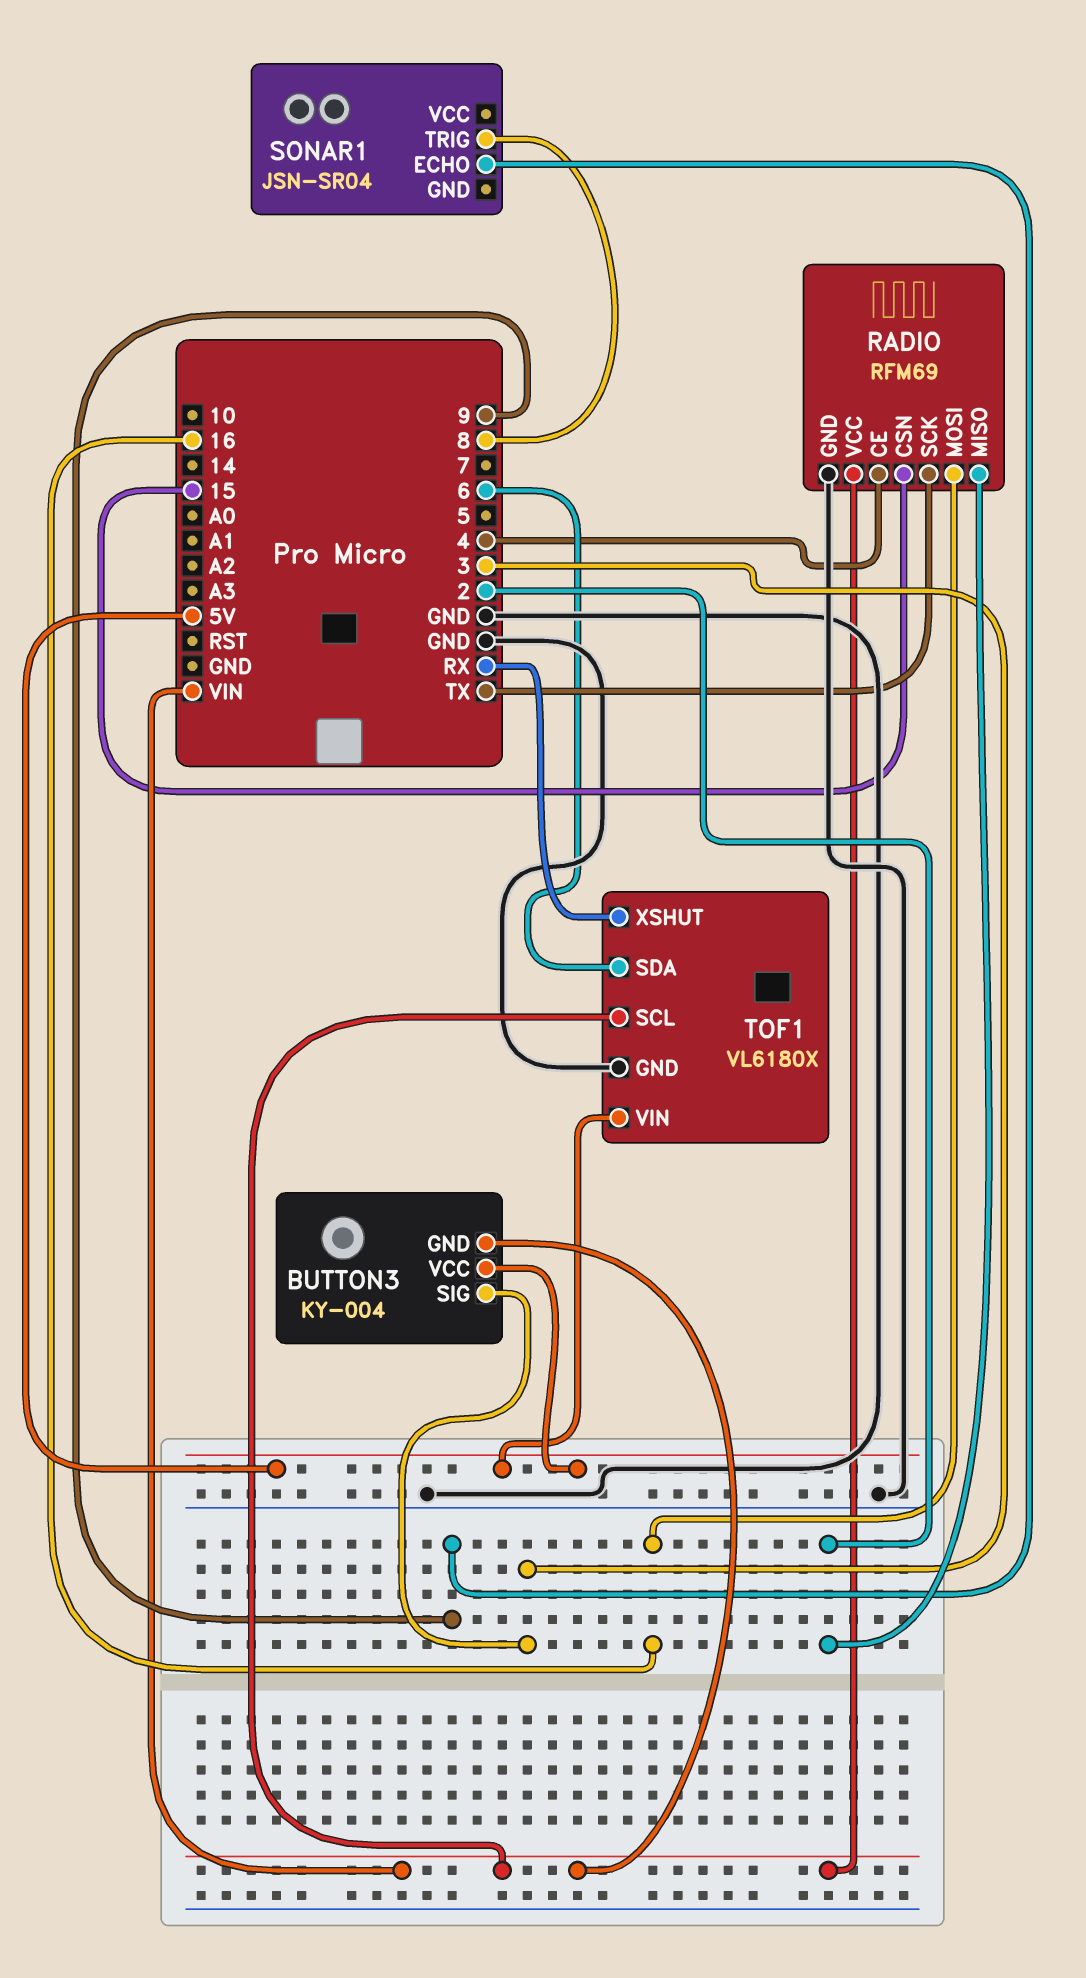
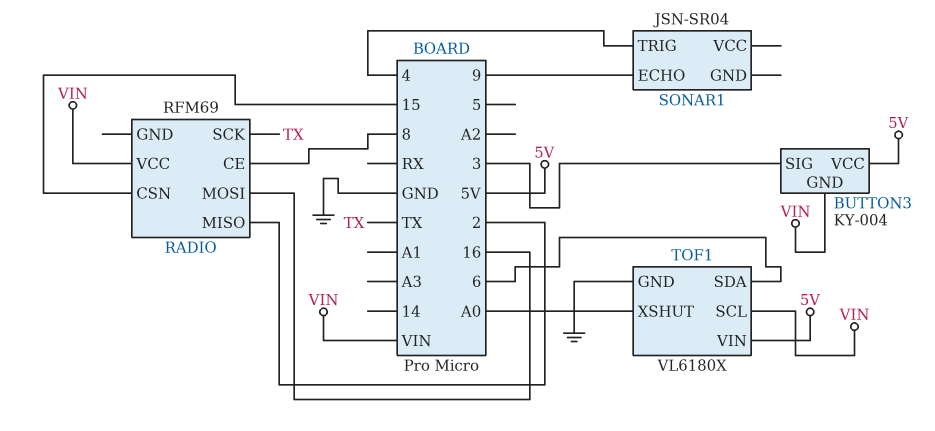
RADIO pin CE: 4 -> 8
RADIO pin GND: GND -> none
SONAR1 pin TRIG: 8 -> 4
TOF1 pin XSHUT: RX -> A0

